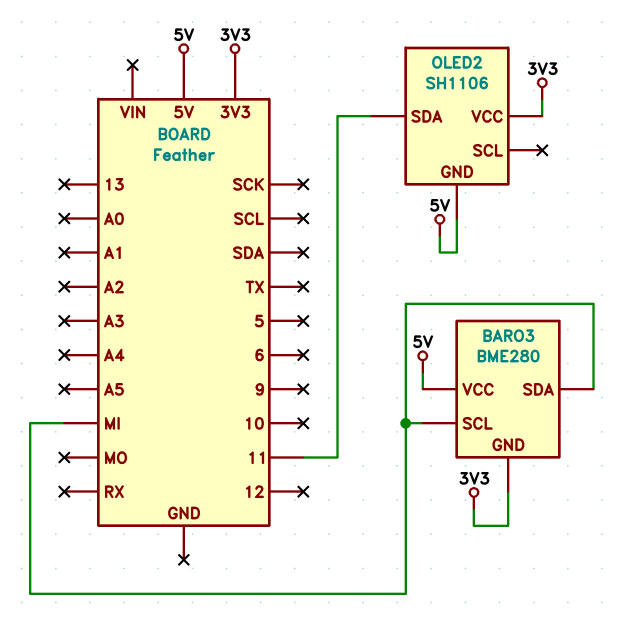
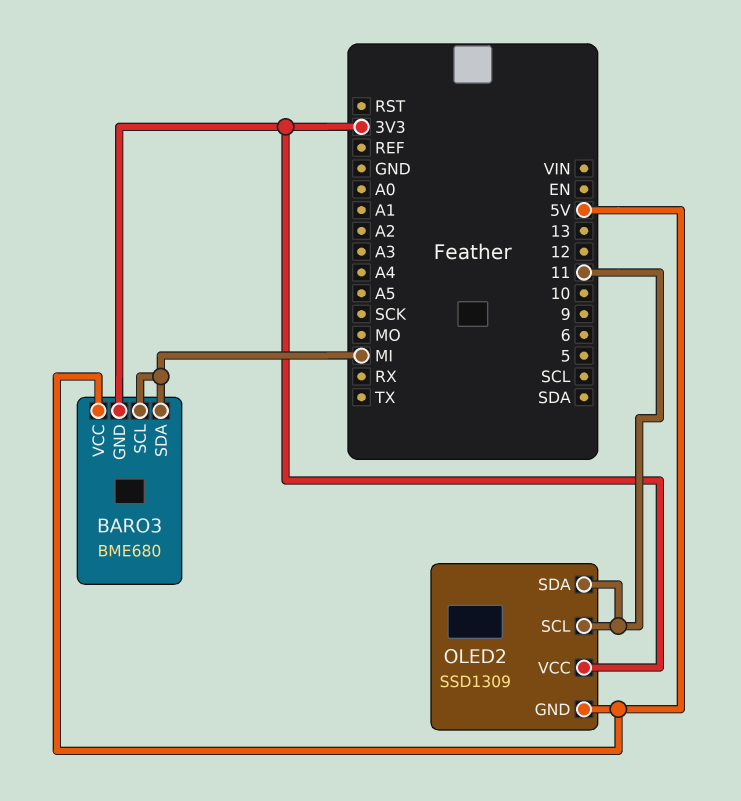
BARO3: BME280 -> BME680
OLED2: SH1106 -> SSD1309
OLED2 pin SCL: none -> 11

